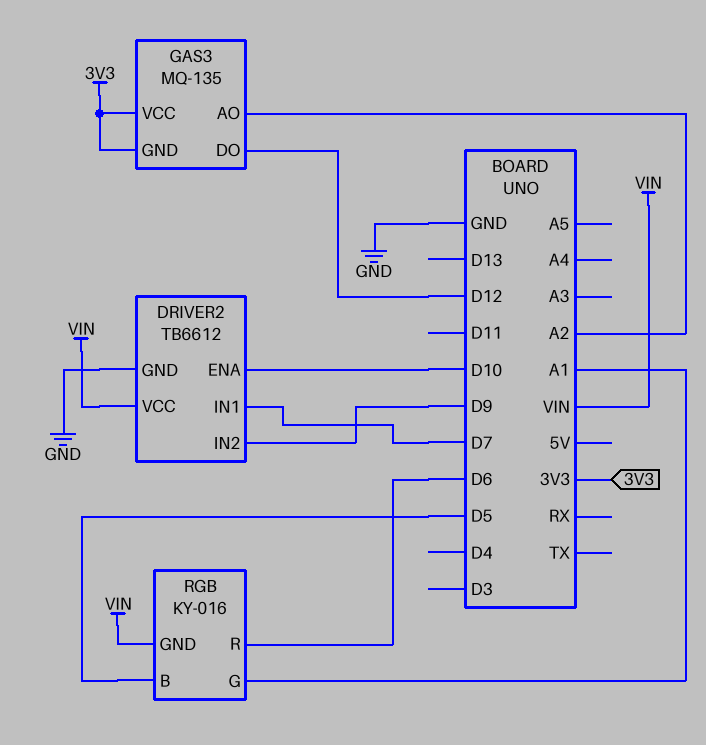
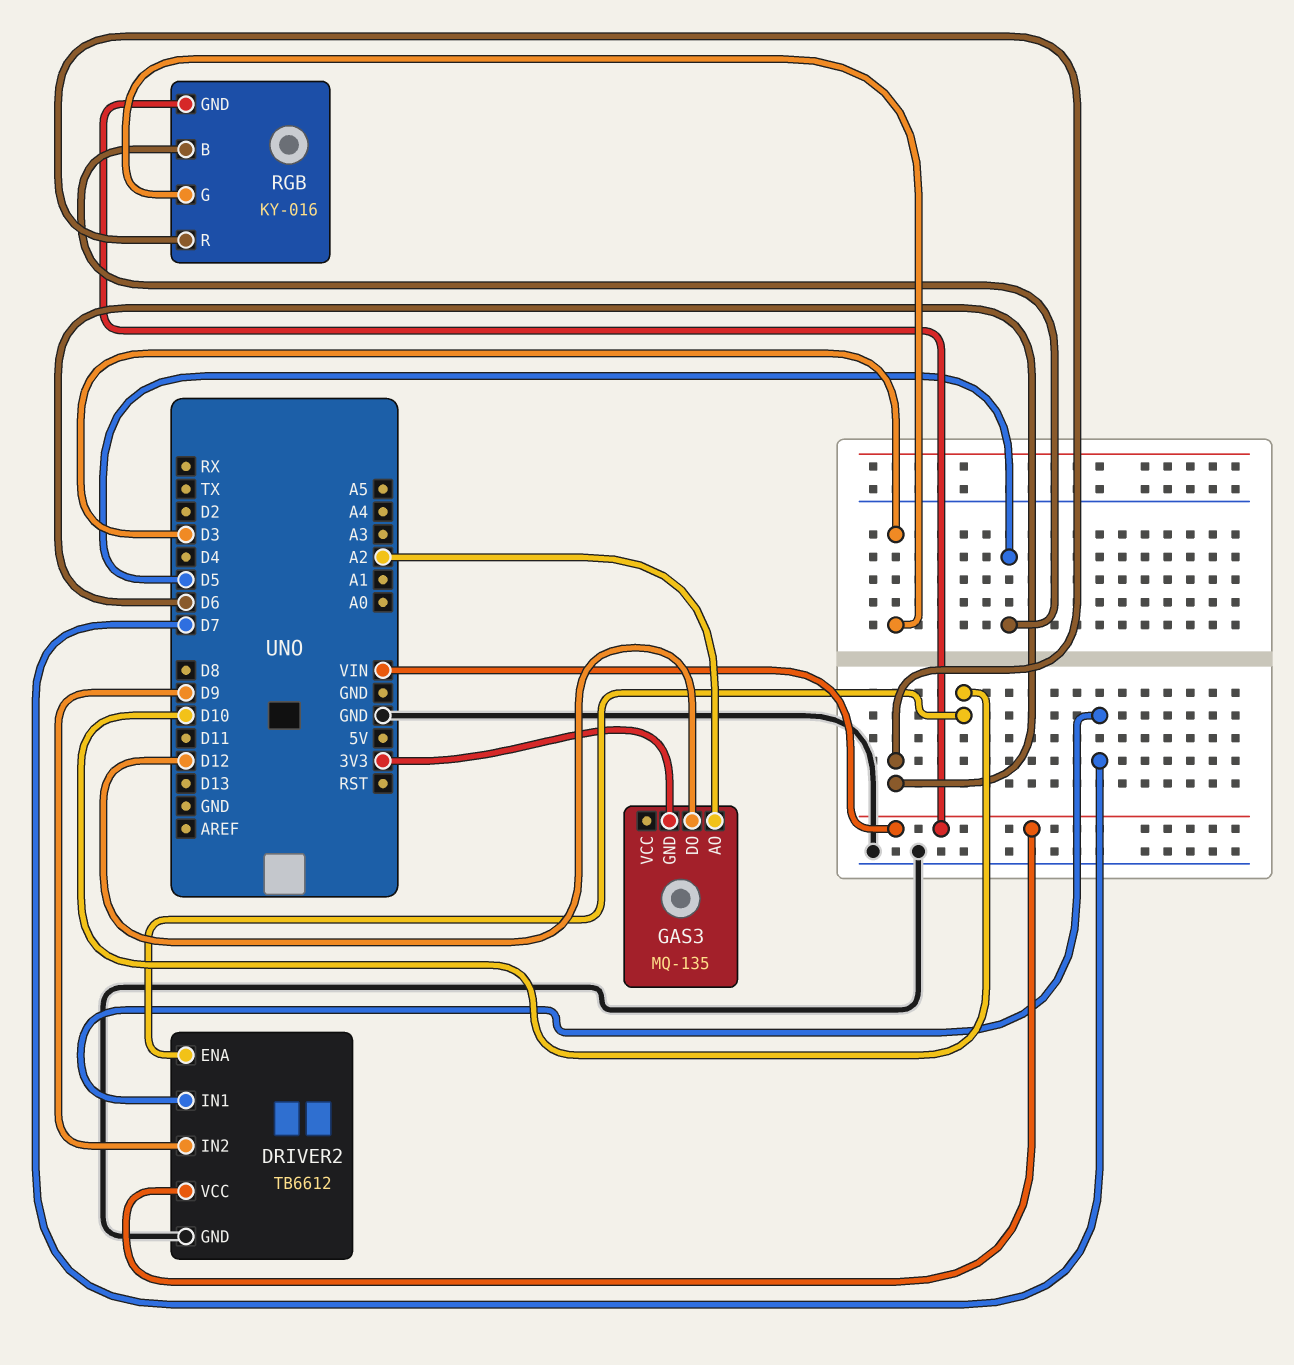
GAS3 pin VCC: 3V3 -> none
RGB pin G: A1 -> D3

